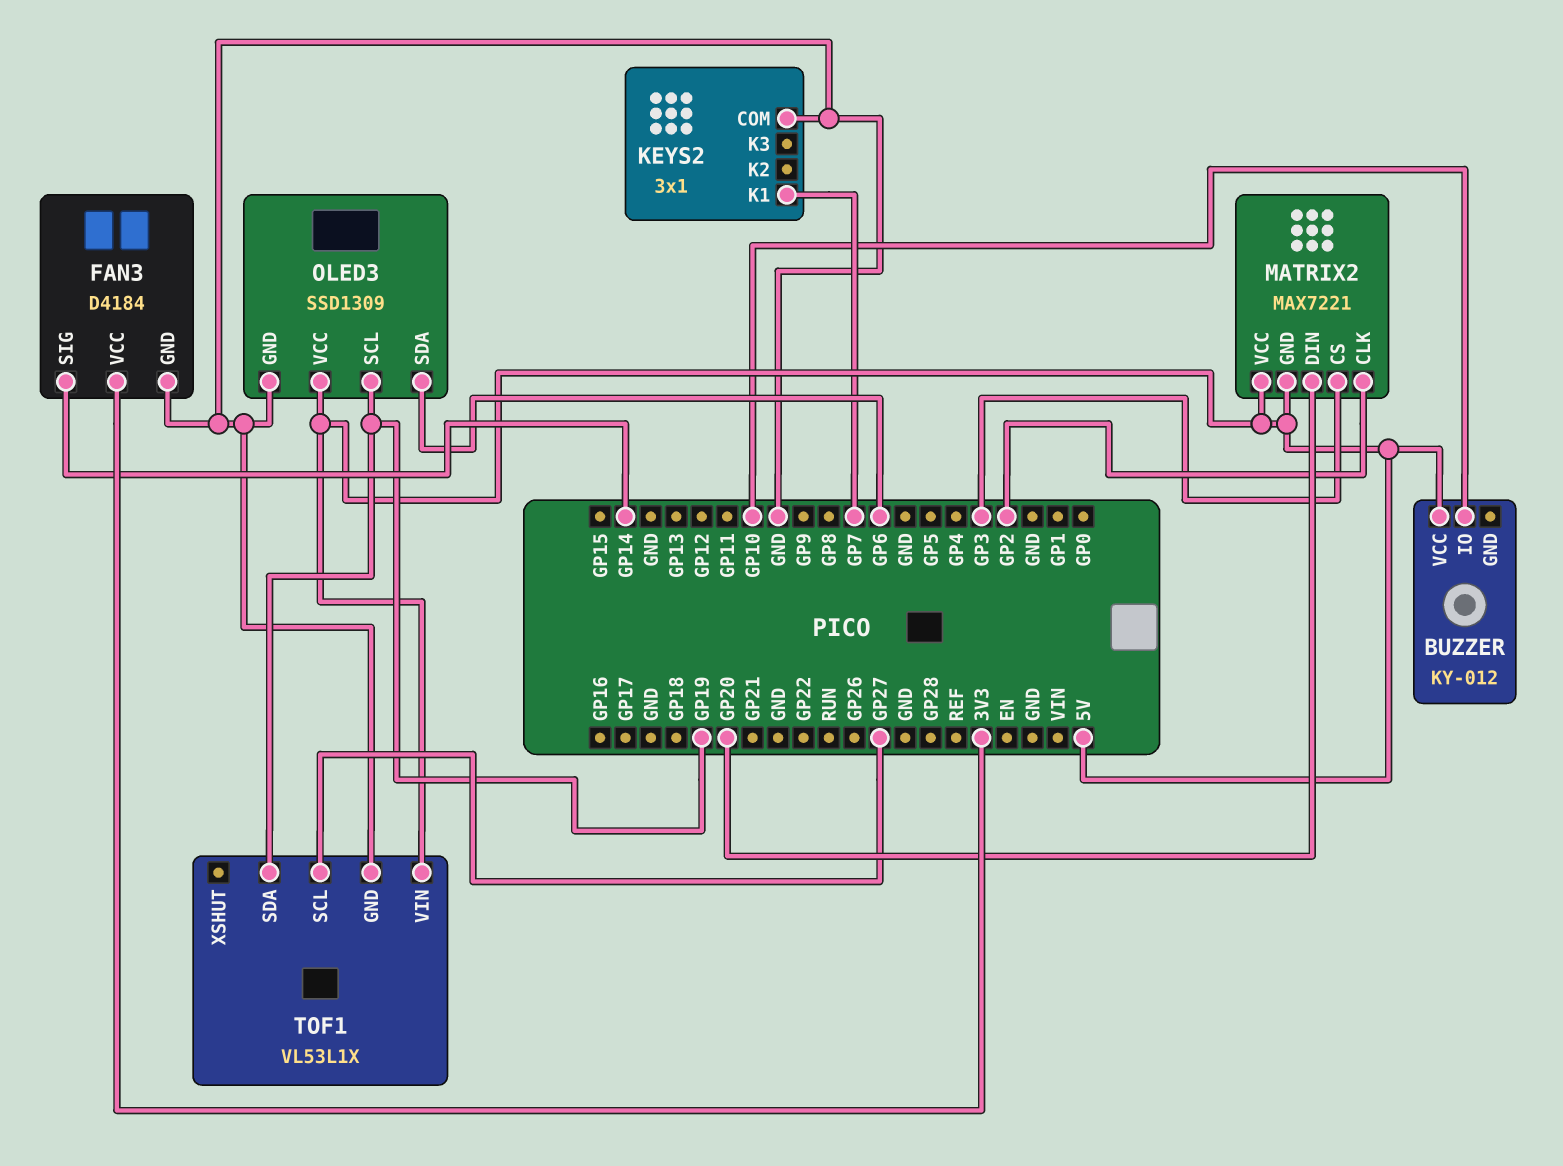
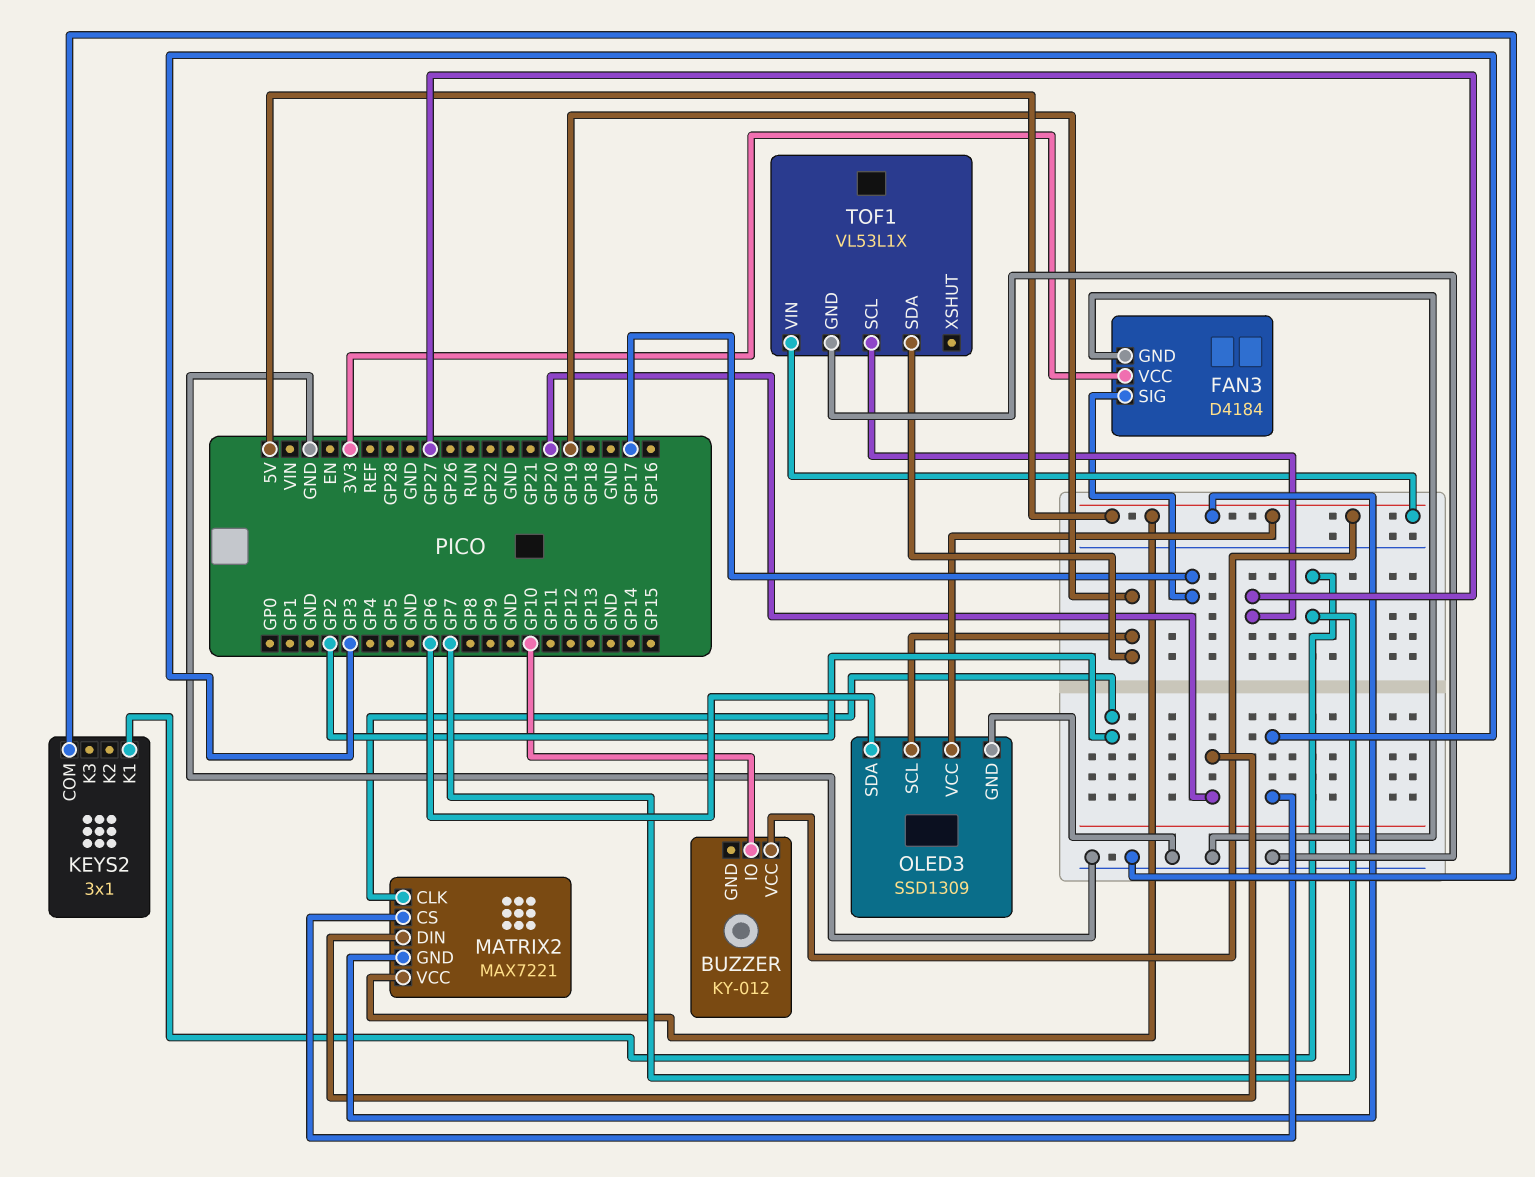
FAN3 pin SIG: GP14 -> GP17

